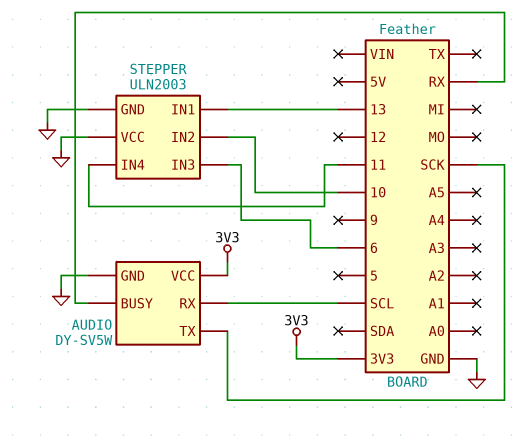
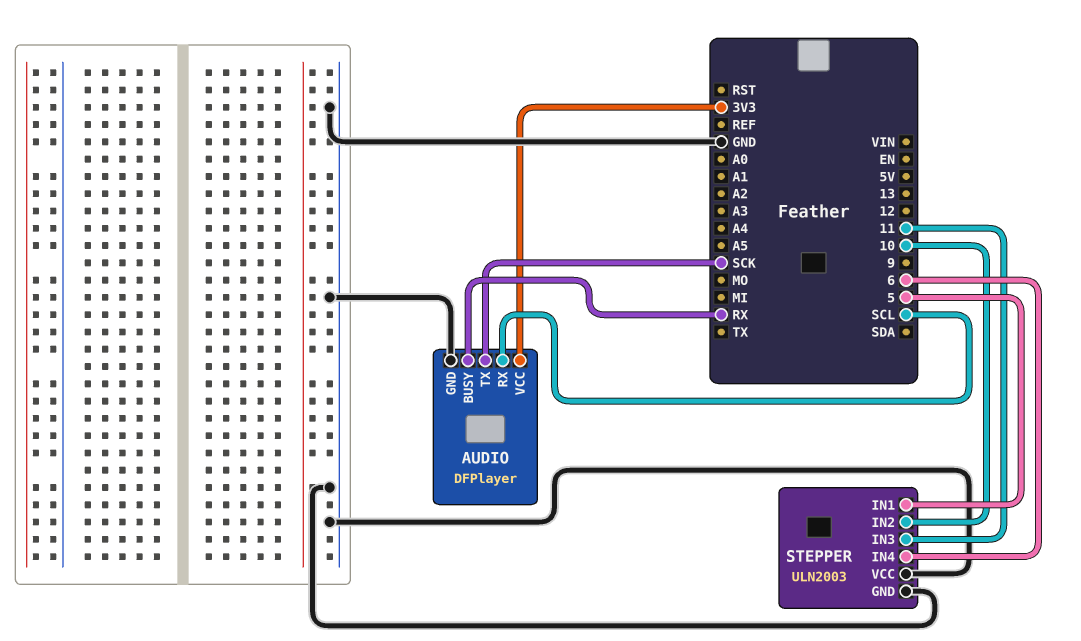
AUDIO: DY-SV5W -> DFPlayer
STEPPER pin IN1: 13 -> 5
STEPPER pin IN3: 6 -> 11
STEPPER pin IN4: 11 -> 6

